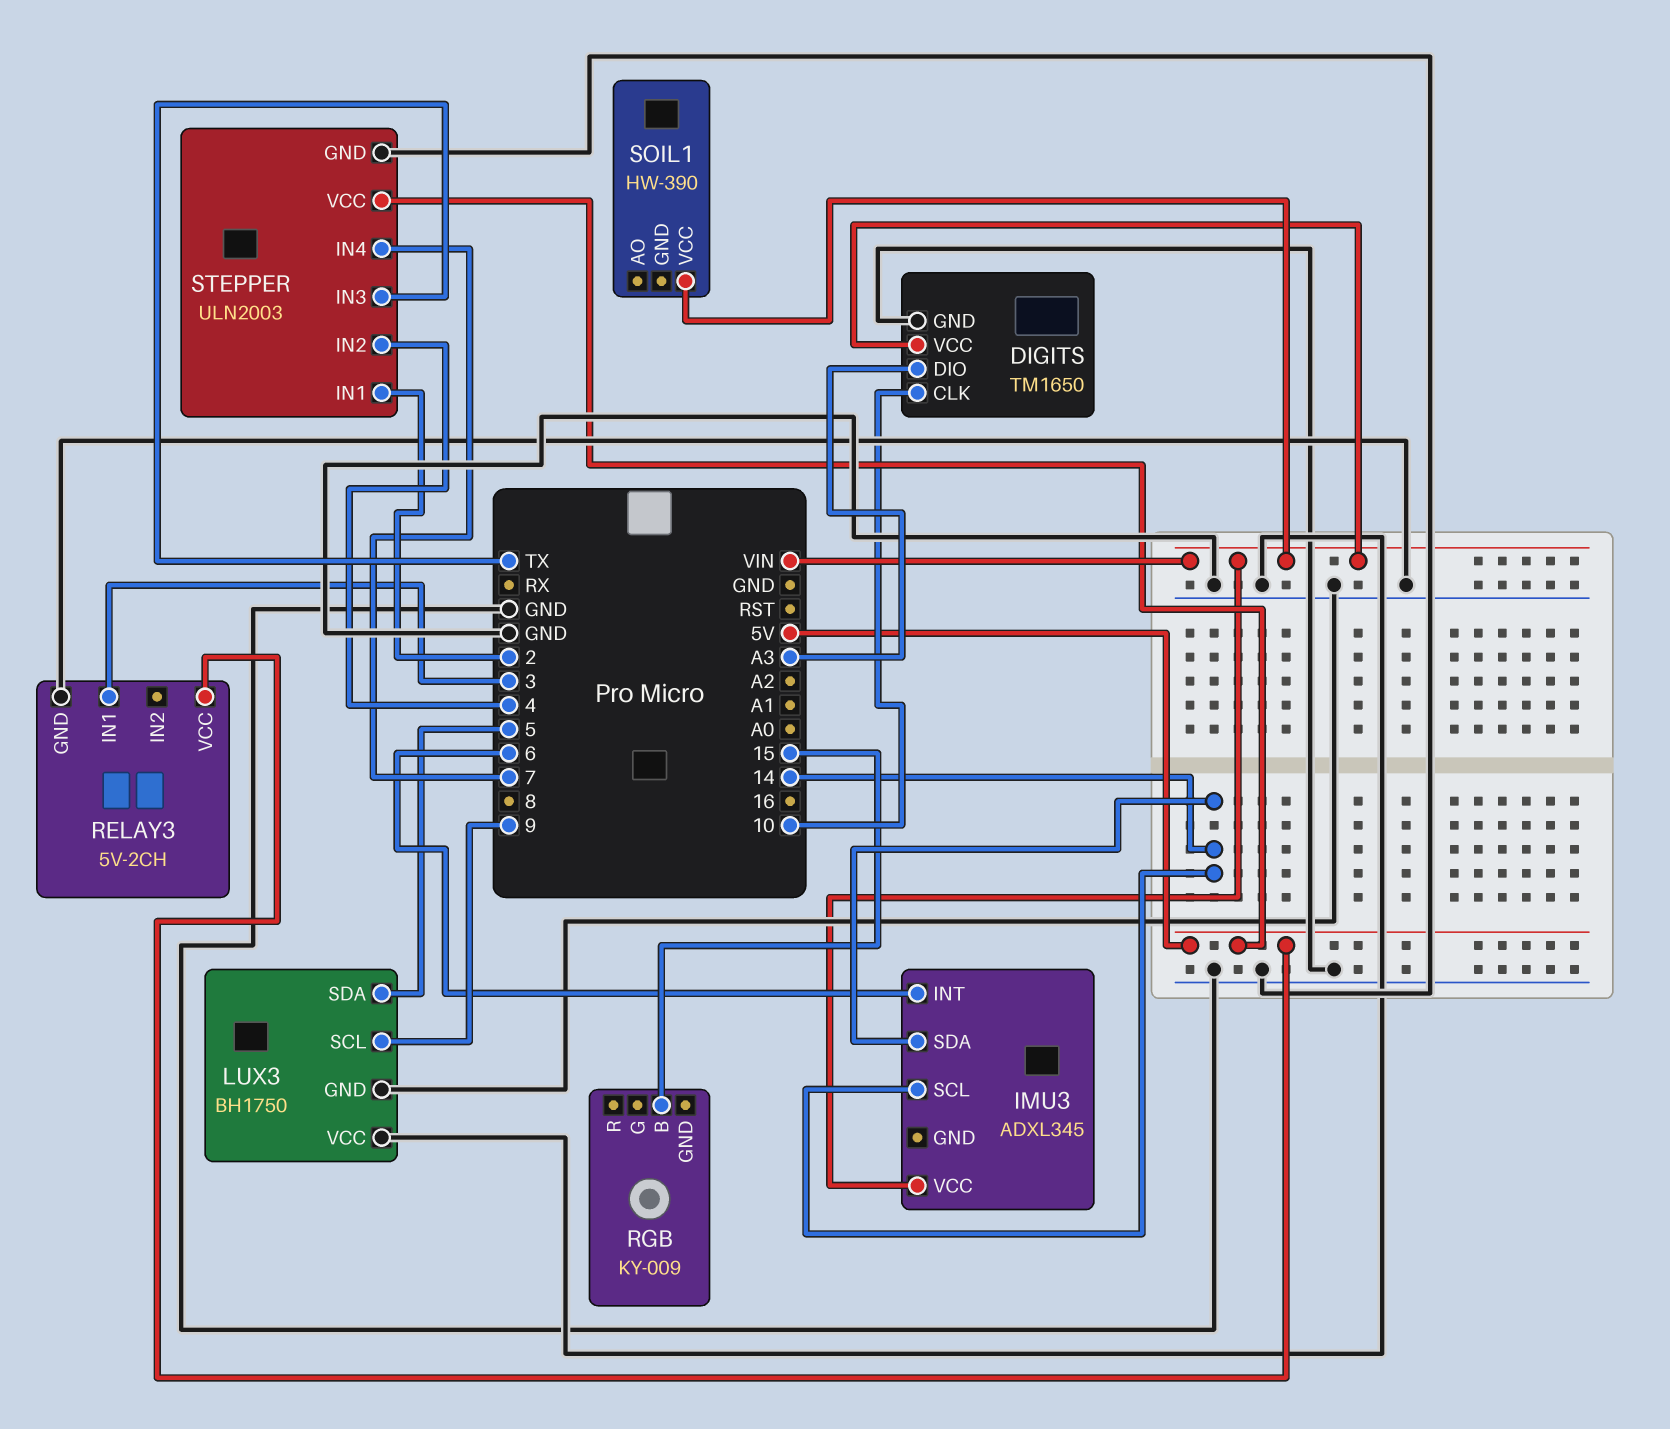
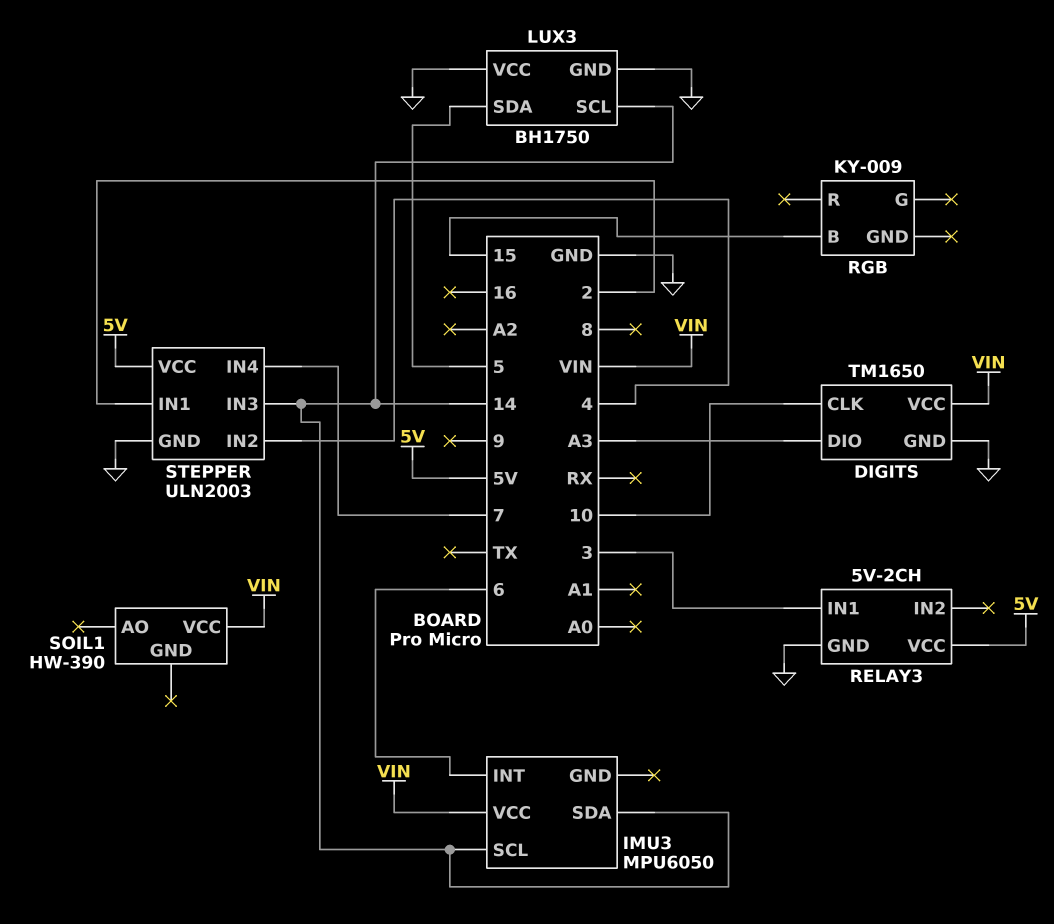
IMU3: ADXL345 -> MPU6050
LUX3 pin SCL: 9 -> 14
STEPPER pin IN3: TX -> 14

